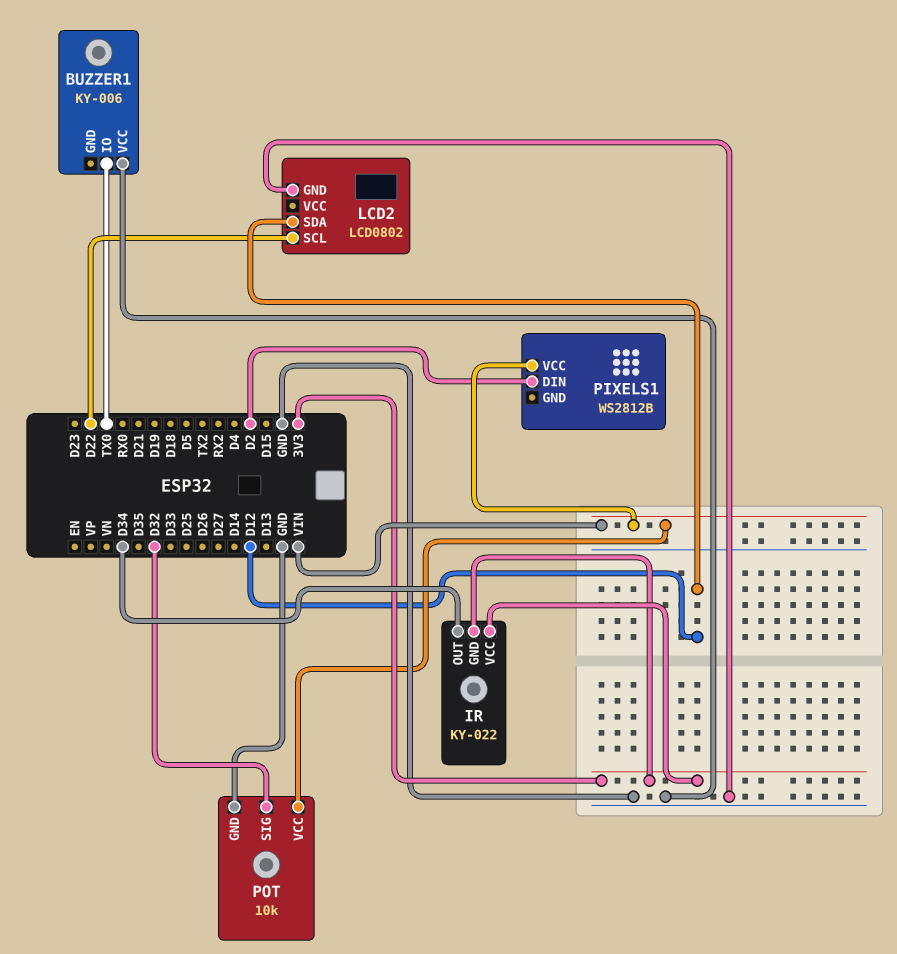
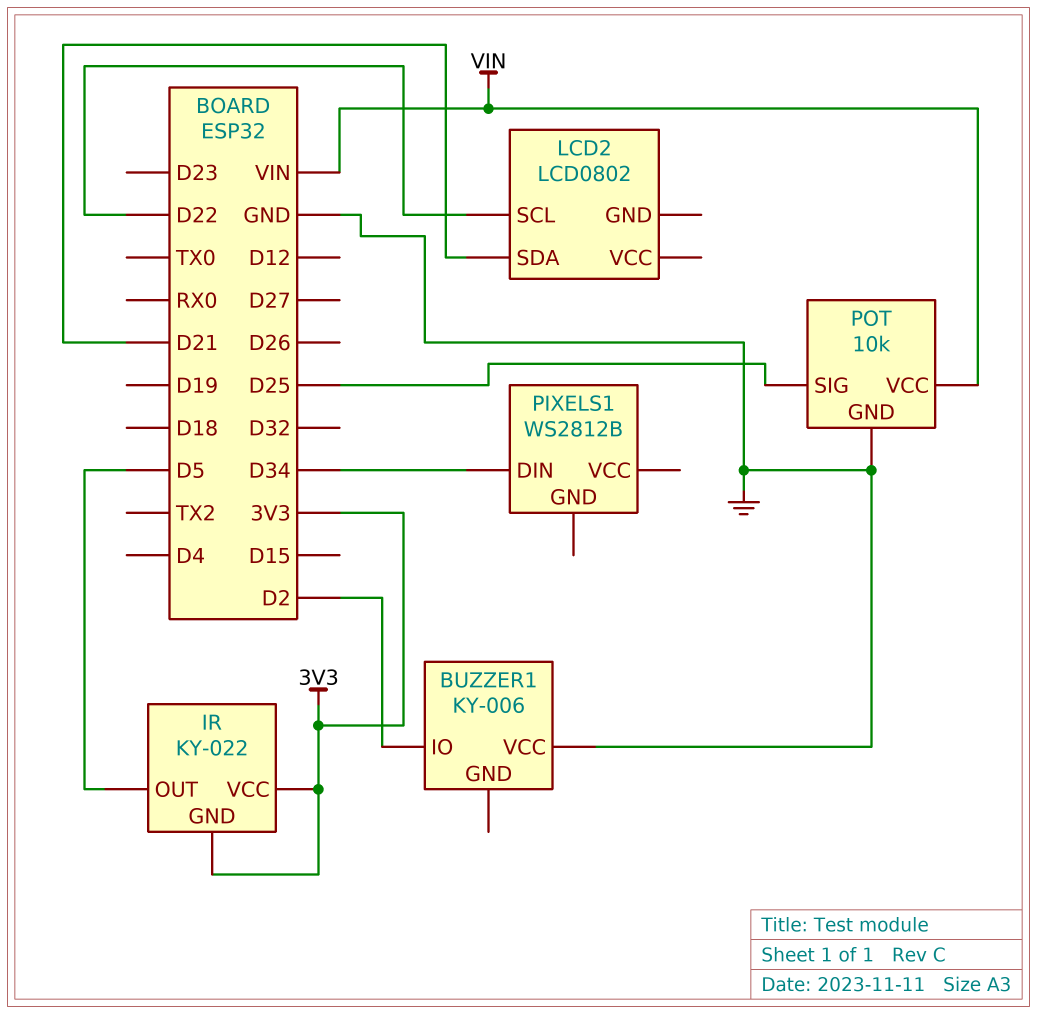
BUZZER1 pin IO: TX0 -> D2
IR pin OUT: D34 -> D5
LCD2 pin GND: GND -> none
LCD2 pin SDA: D12 -> D21
PIXELS1 pin DIN: D2 -> D34
PIXELS1 pin VCC: VIN -> none
POT pin SIG: D32 -> D25

